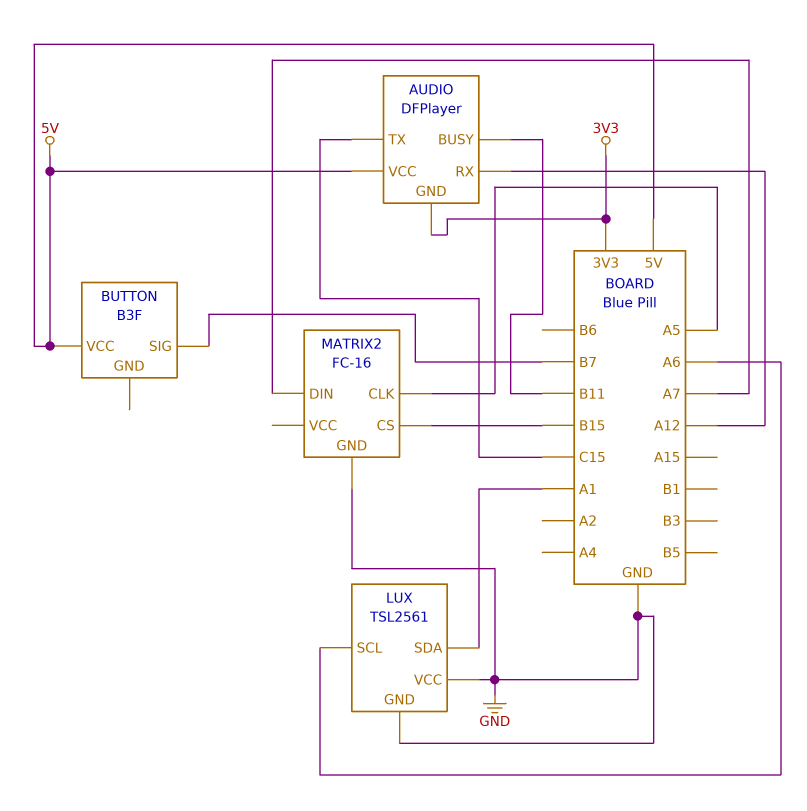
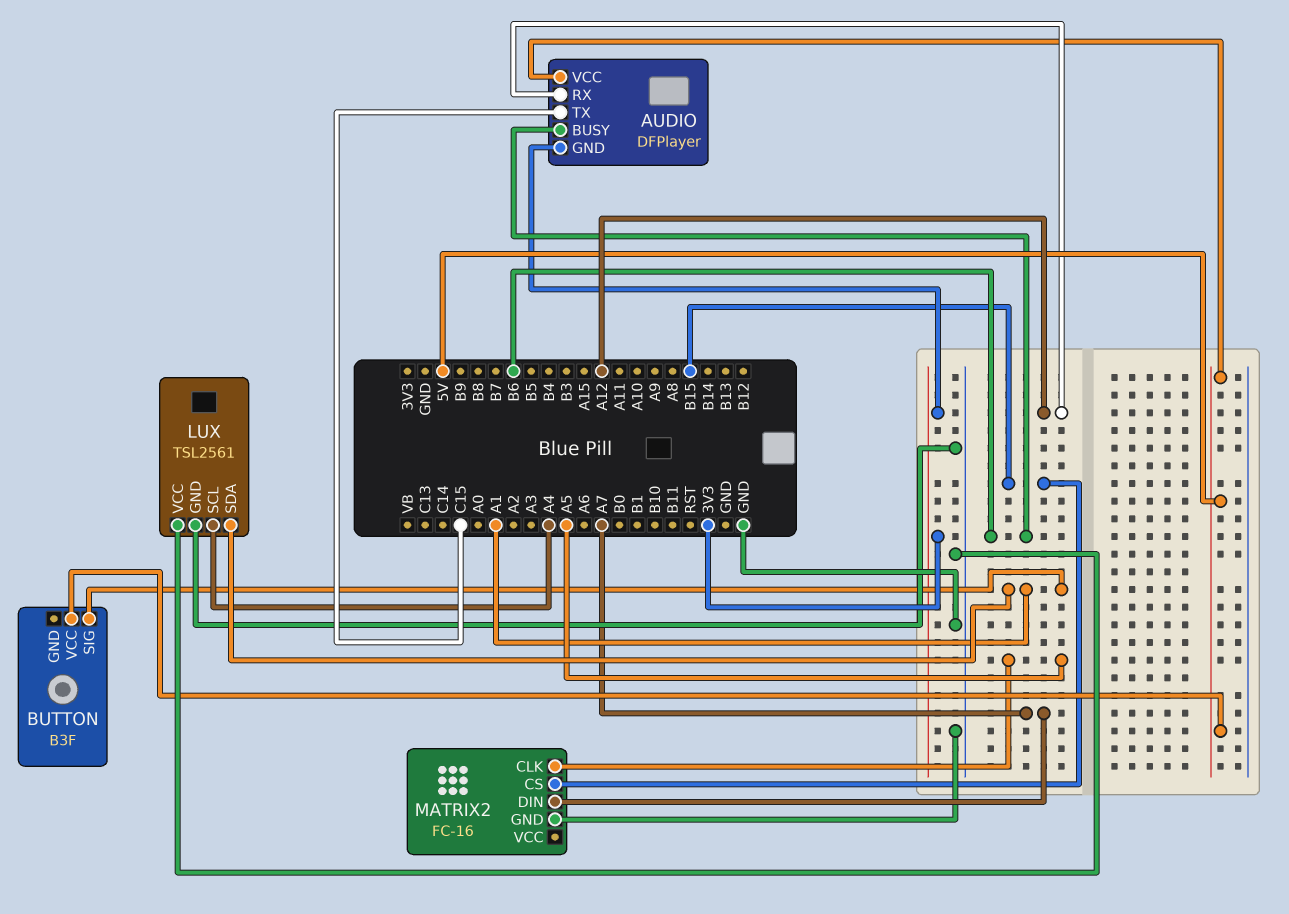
AUDIO pin BUSY: B11 -> B6
BUTTON pin SIG: B7 -> A1
LUX pin SCL: A6 -> A4

